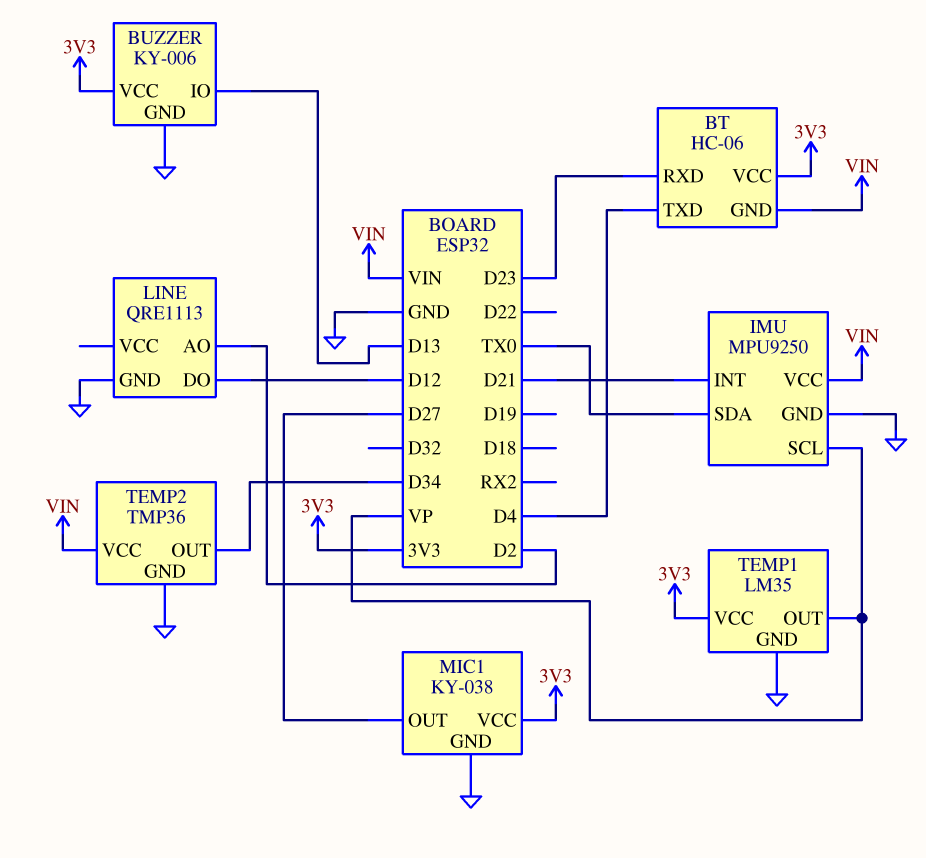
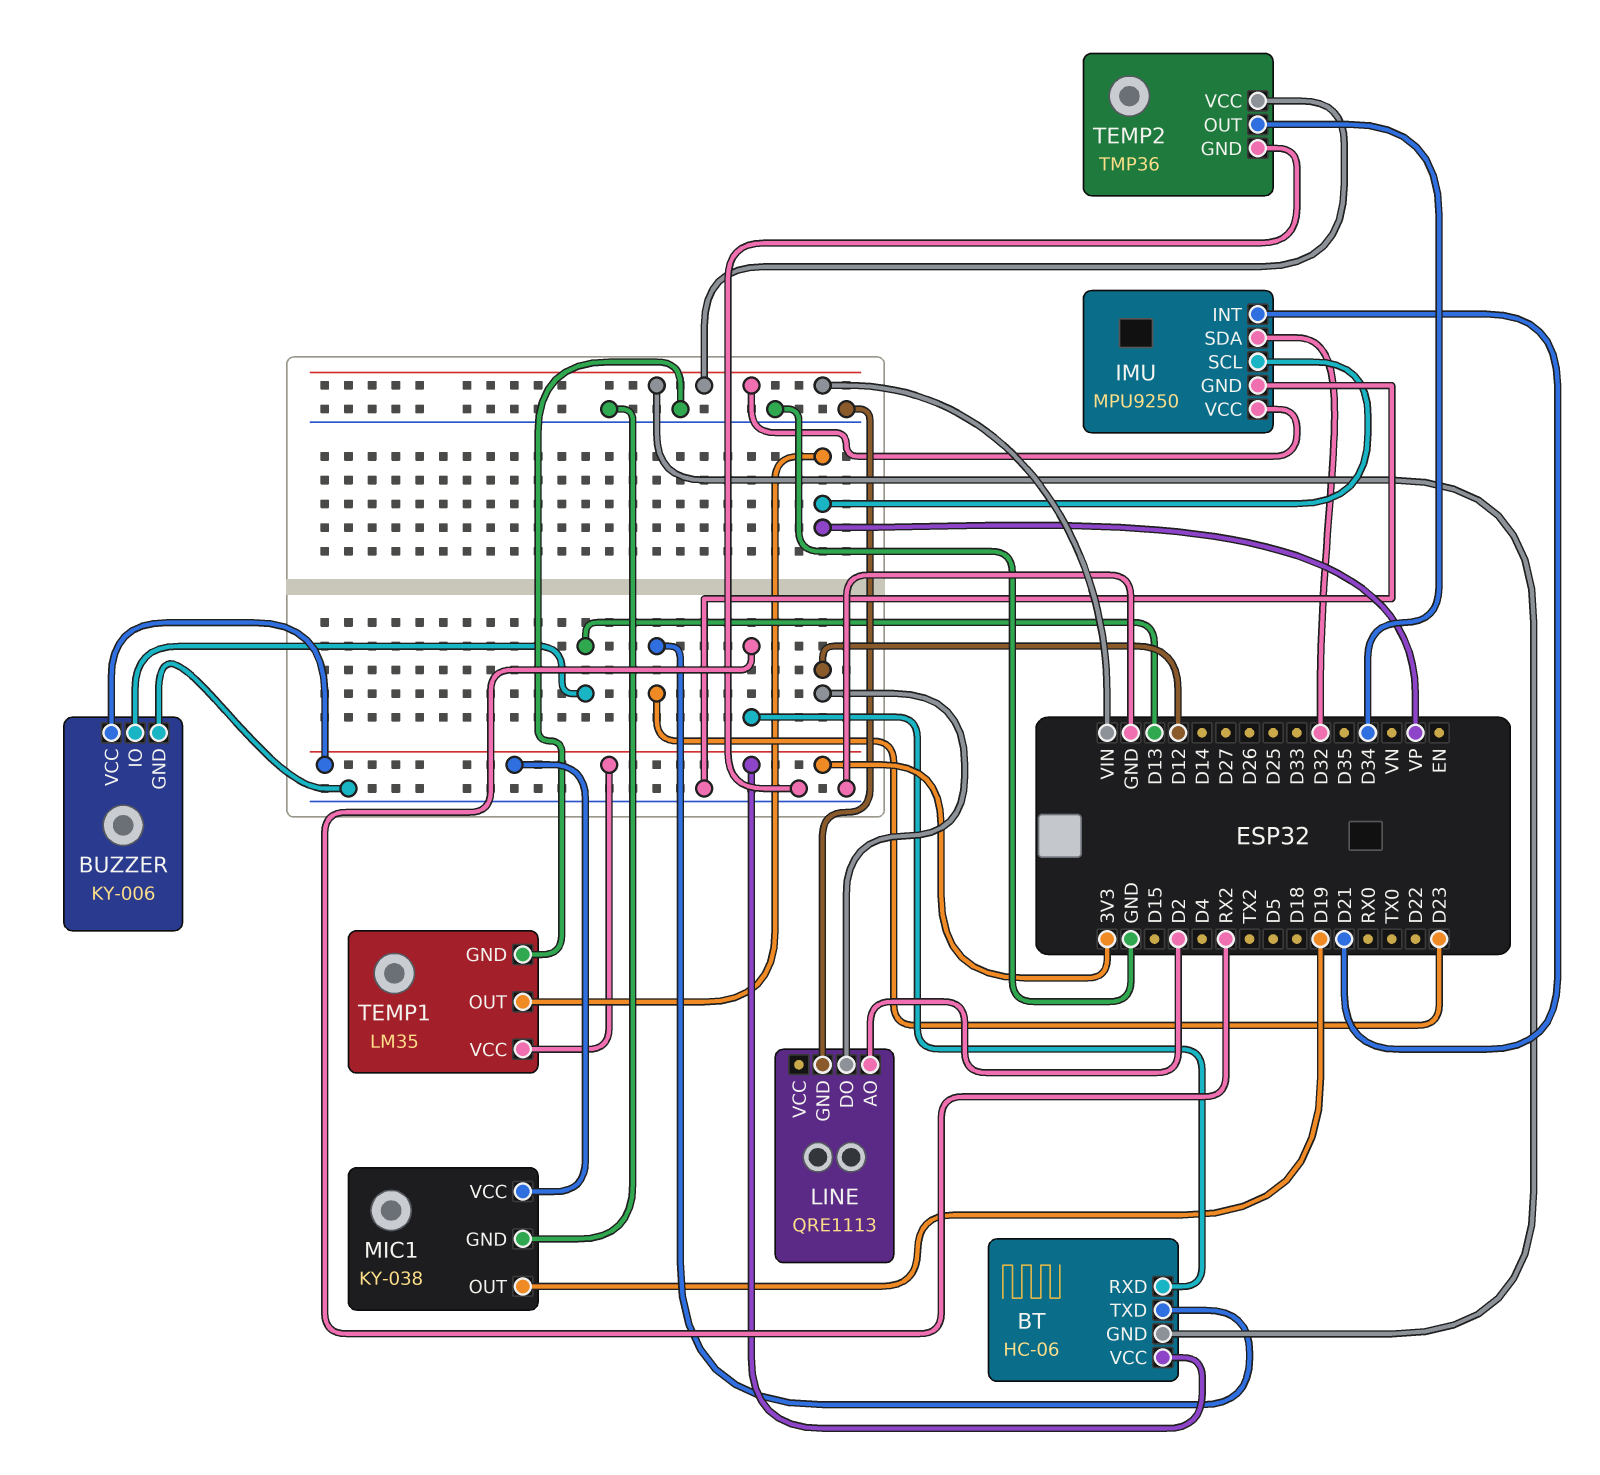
BT pin RXD: D23 -> RX2
BT pin TXD: D4 -> D23
IMU pin SDA: TX0 -> D32
MIC1 pin OUT: D27 -> D19

